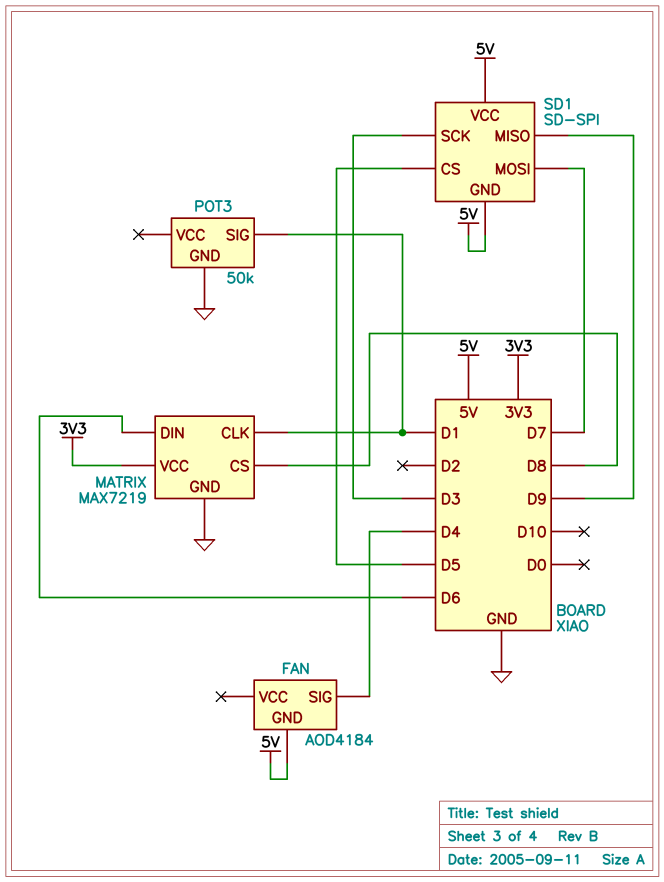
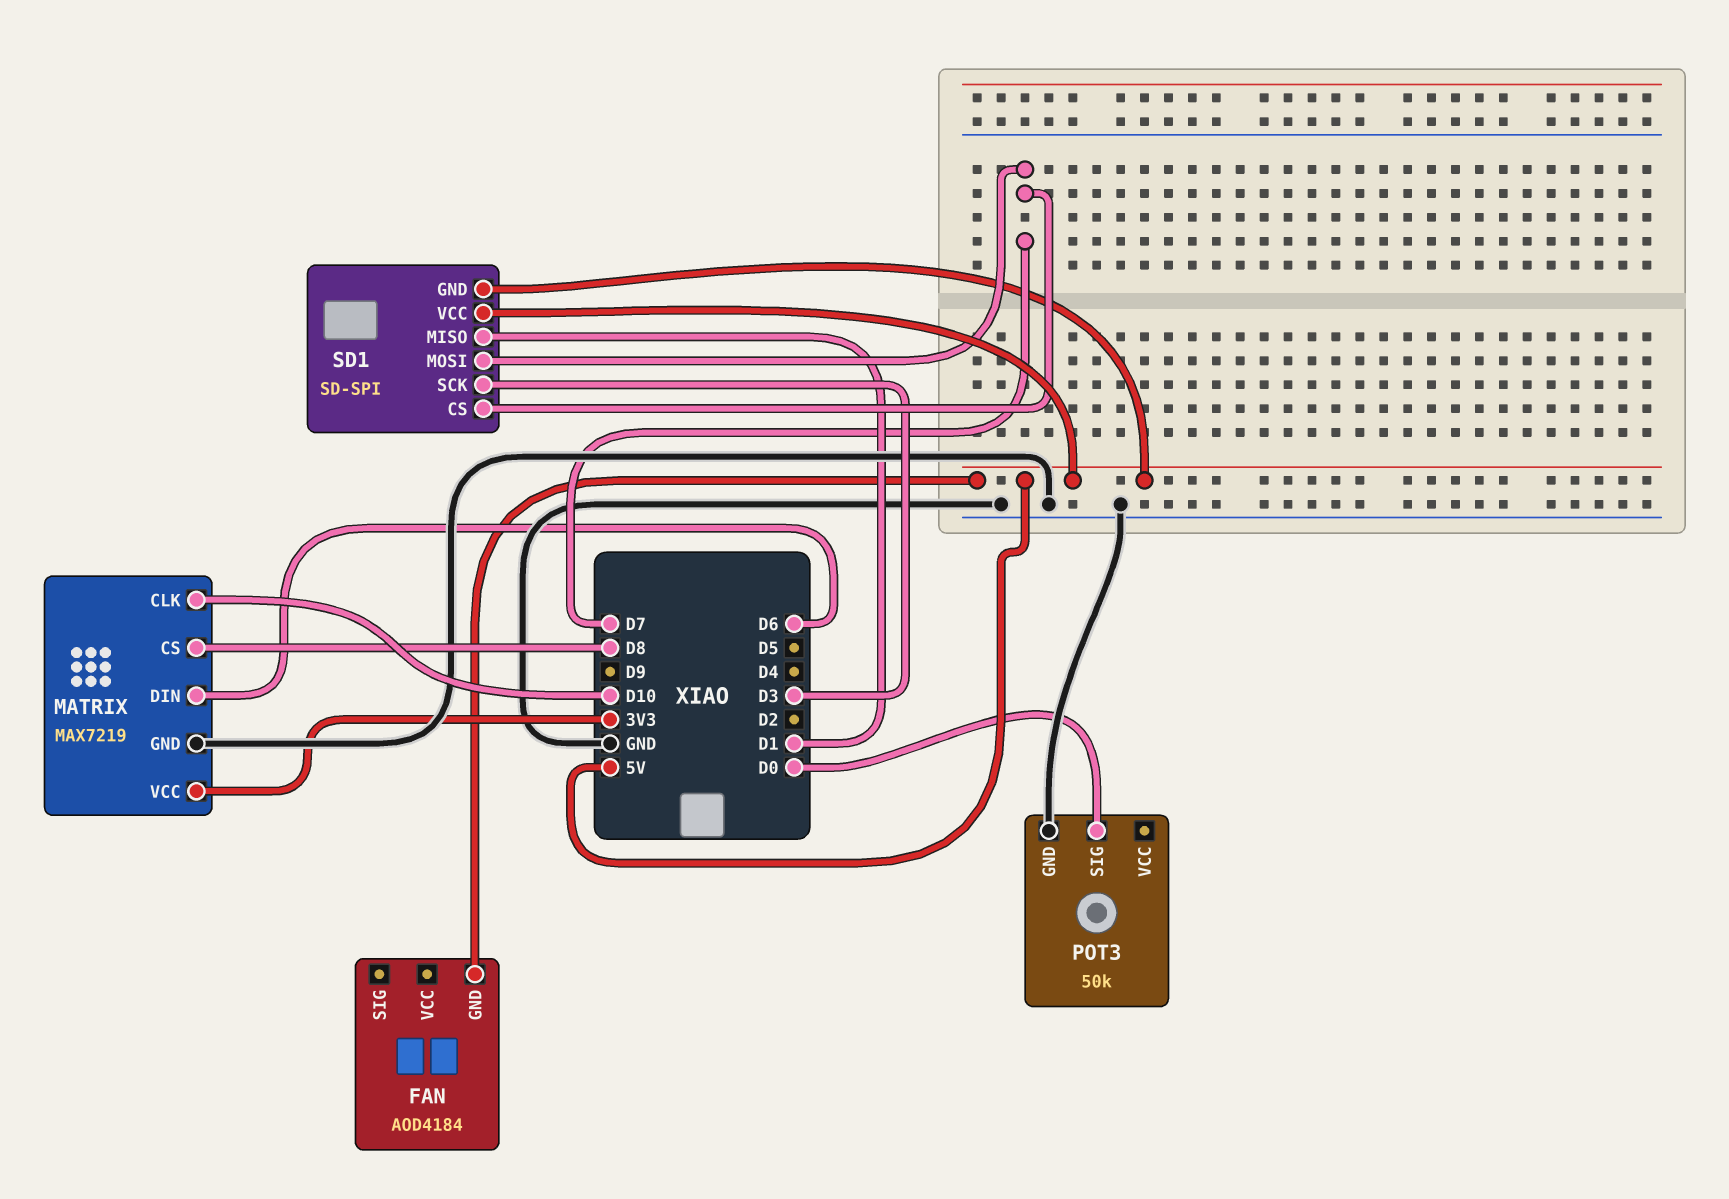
FAN pin SIG: D4 -> none
MATRIX pin CLK: D1 -> D10
POT3 pin SIG: D1 -> D0
SD1 pin CS: D5 -> D7
SD1 pin MISO: D9 -> D1

